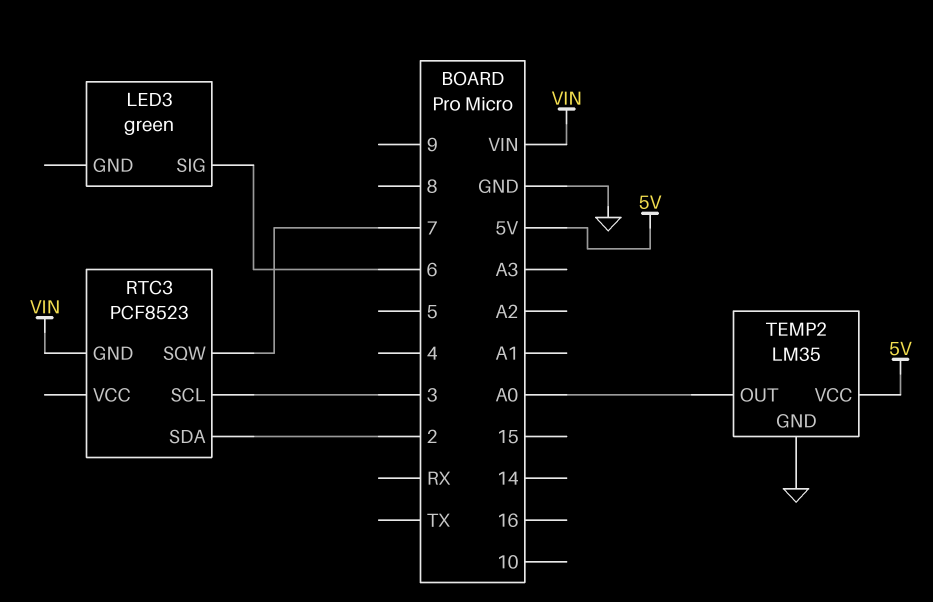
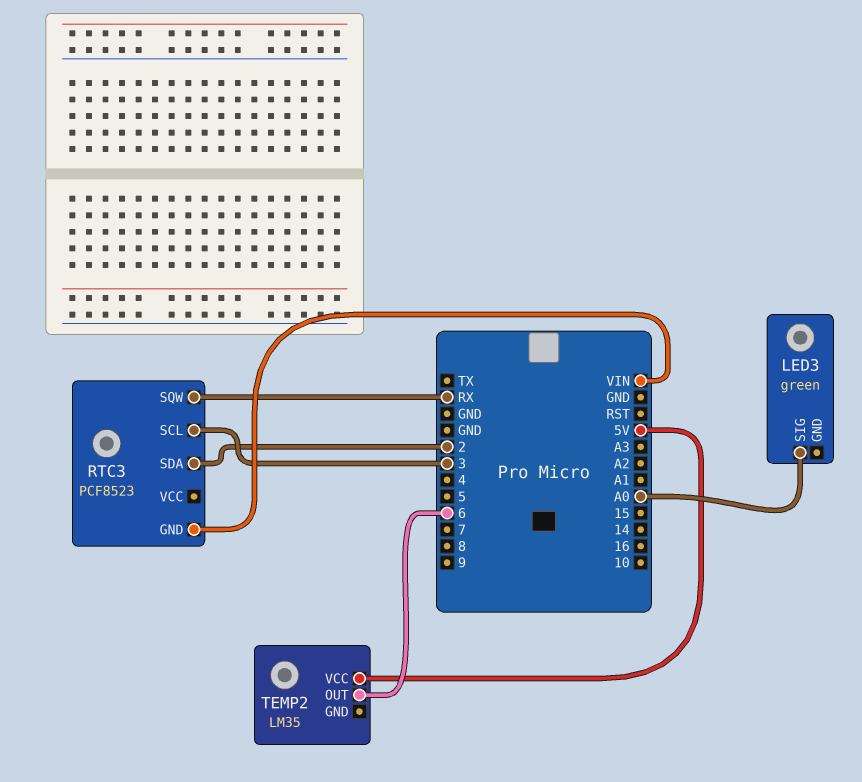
LED3 pin SIG: 6 -> A0
RTC3 pin SQW: 7 -> RX
TEMP2 pin GND: GND -> none
TEMP2 pin OUT: A0 -> 6

